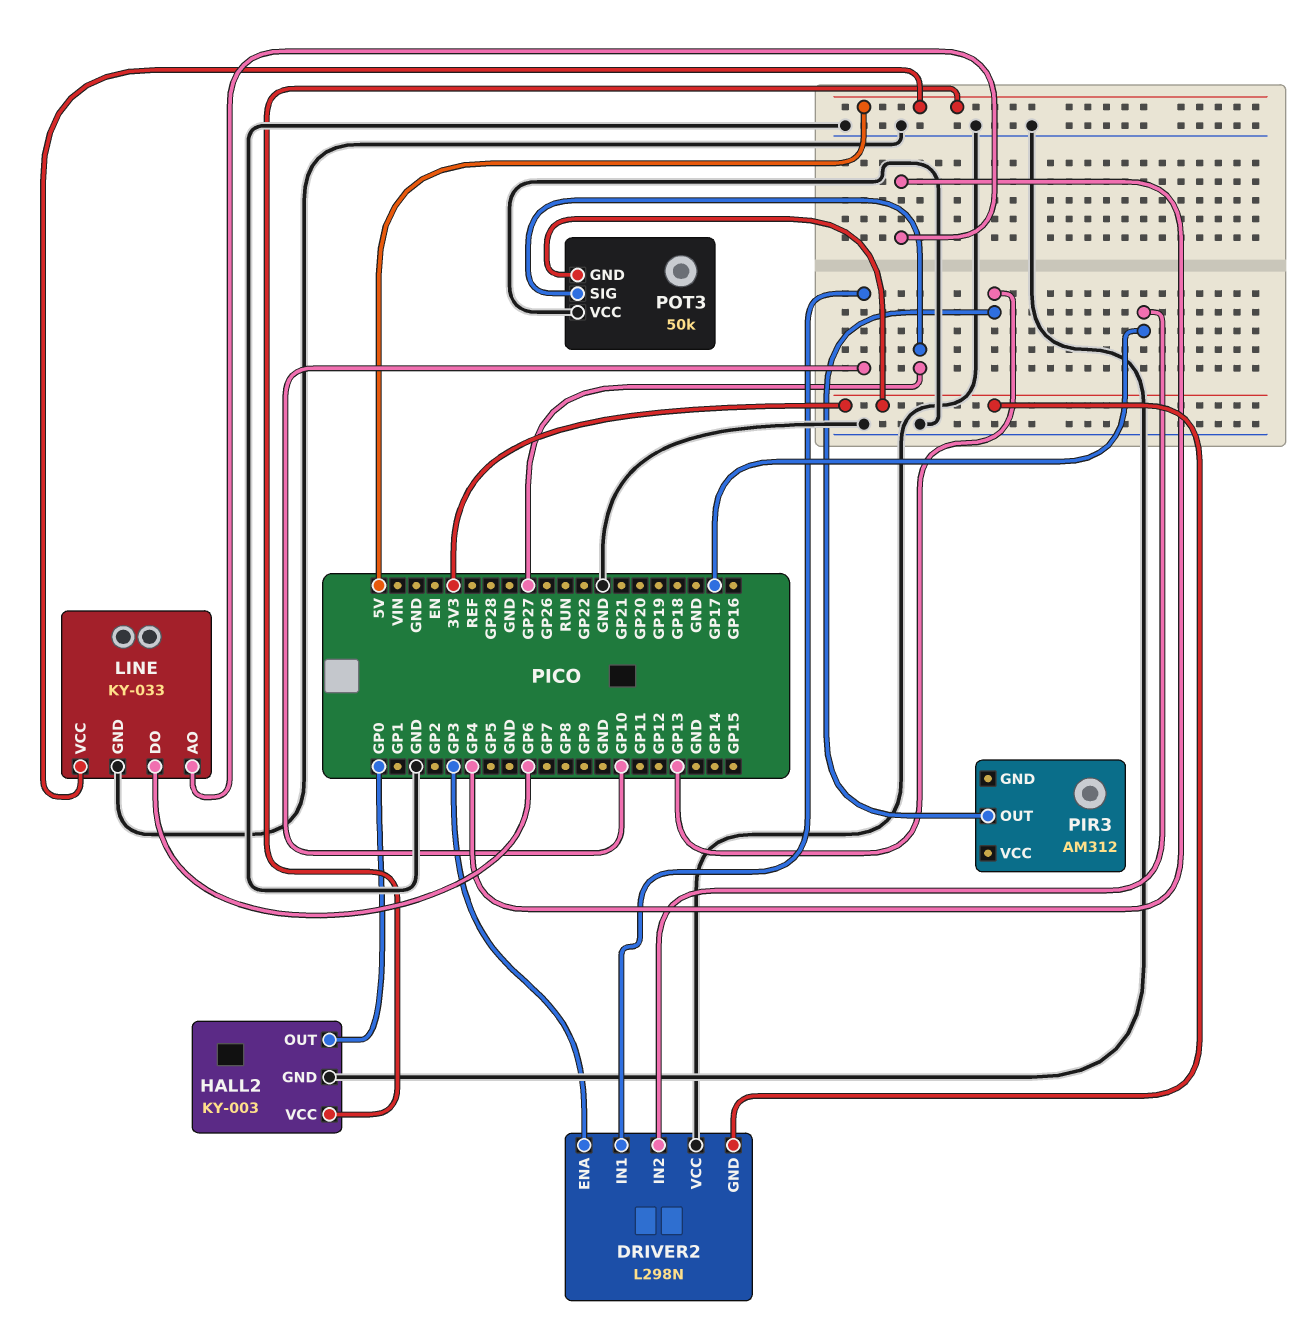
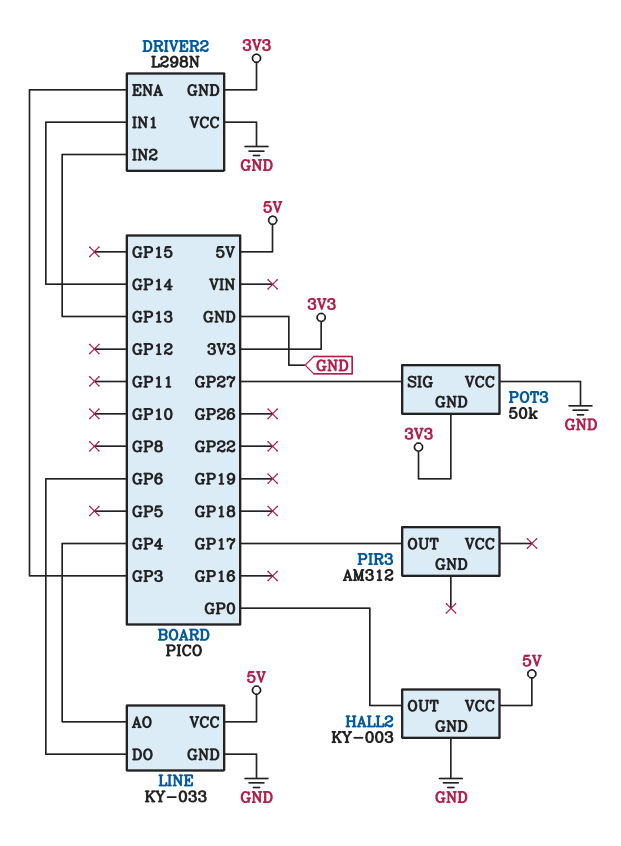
DRIVER2 pin IN1: GP10 -> GP14
DRIVER2 pin IN2: GP17 -> GP13
PIR3 pin OUT: GP13 -> GP17

